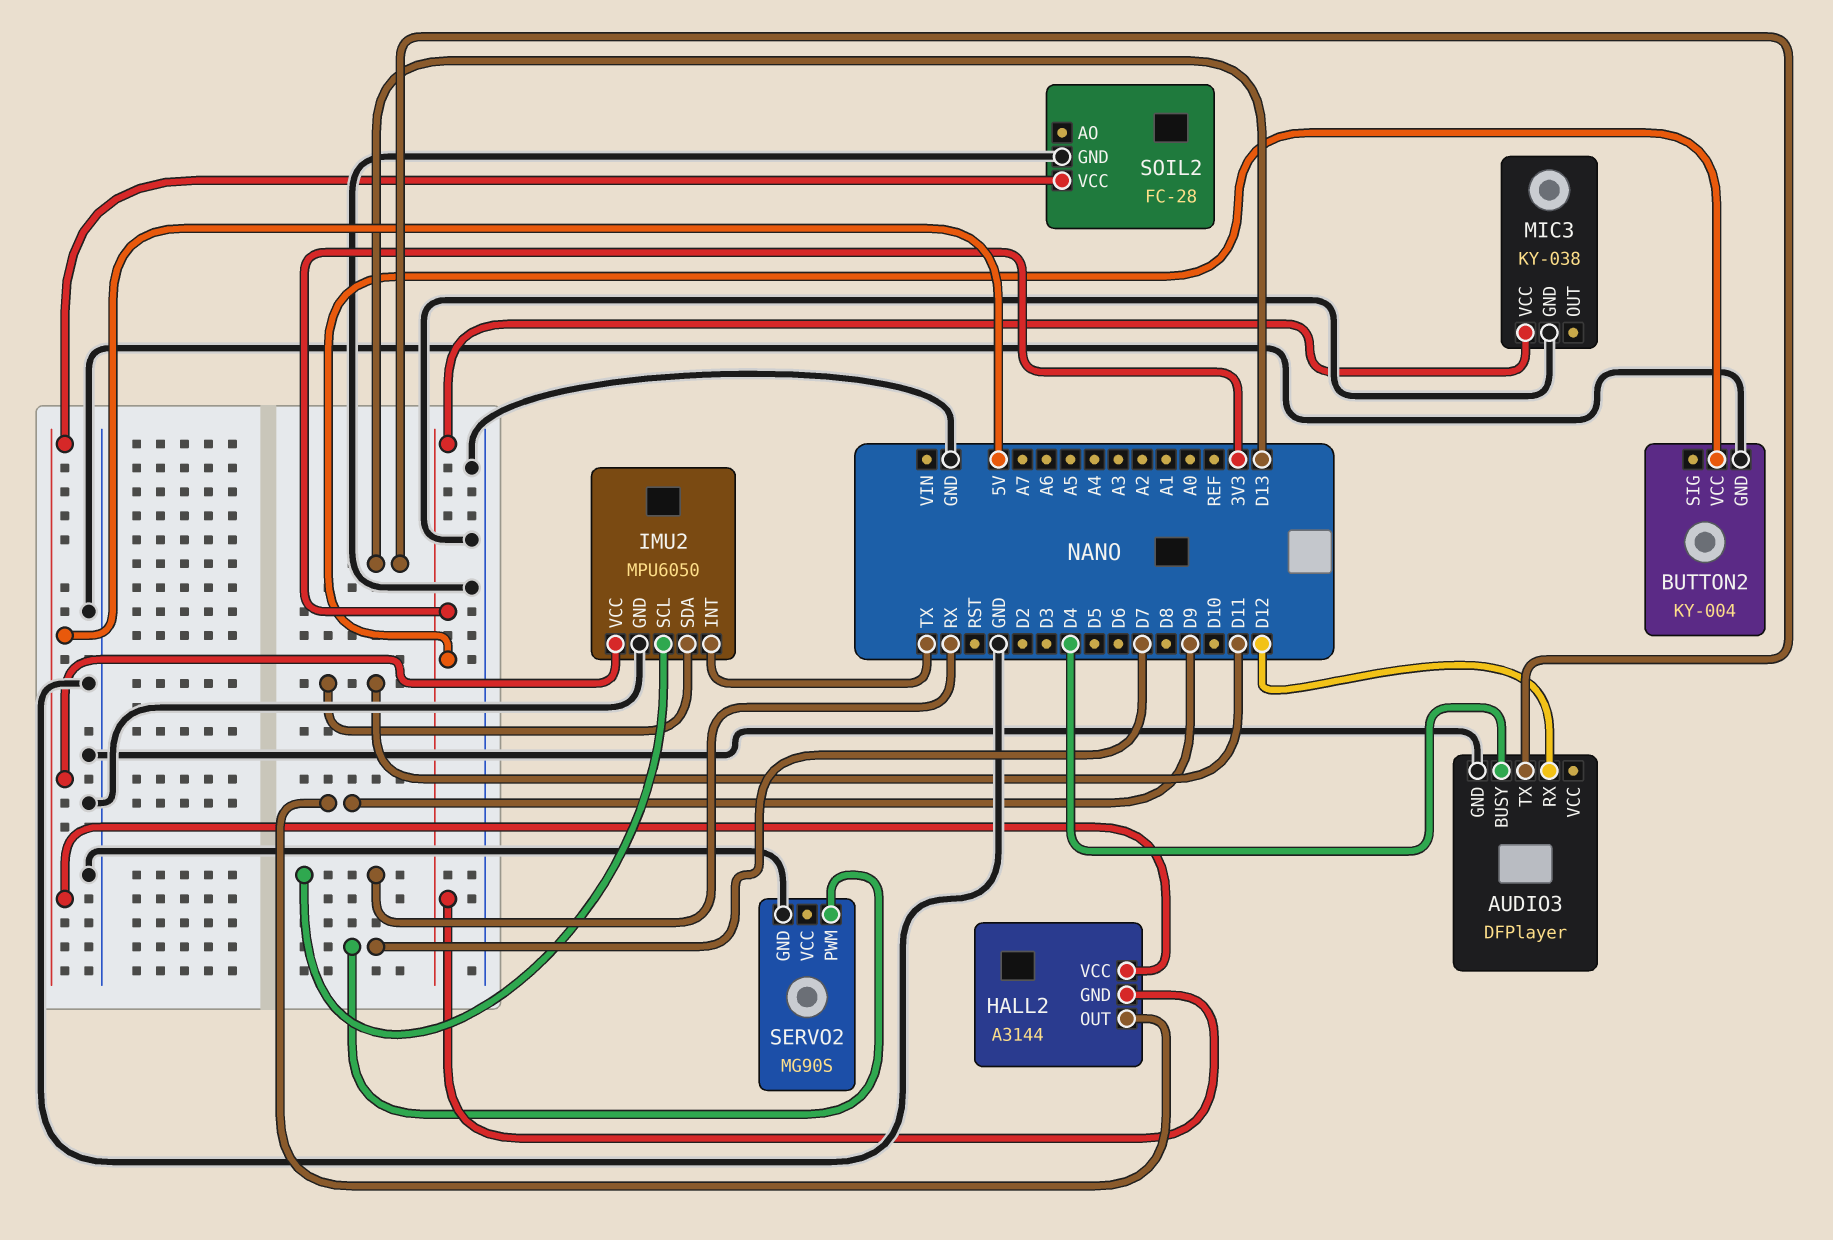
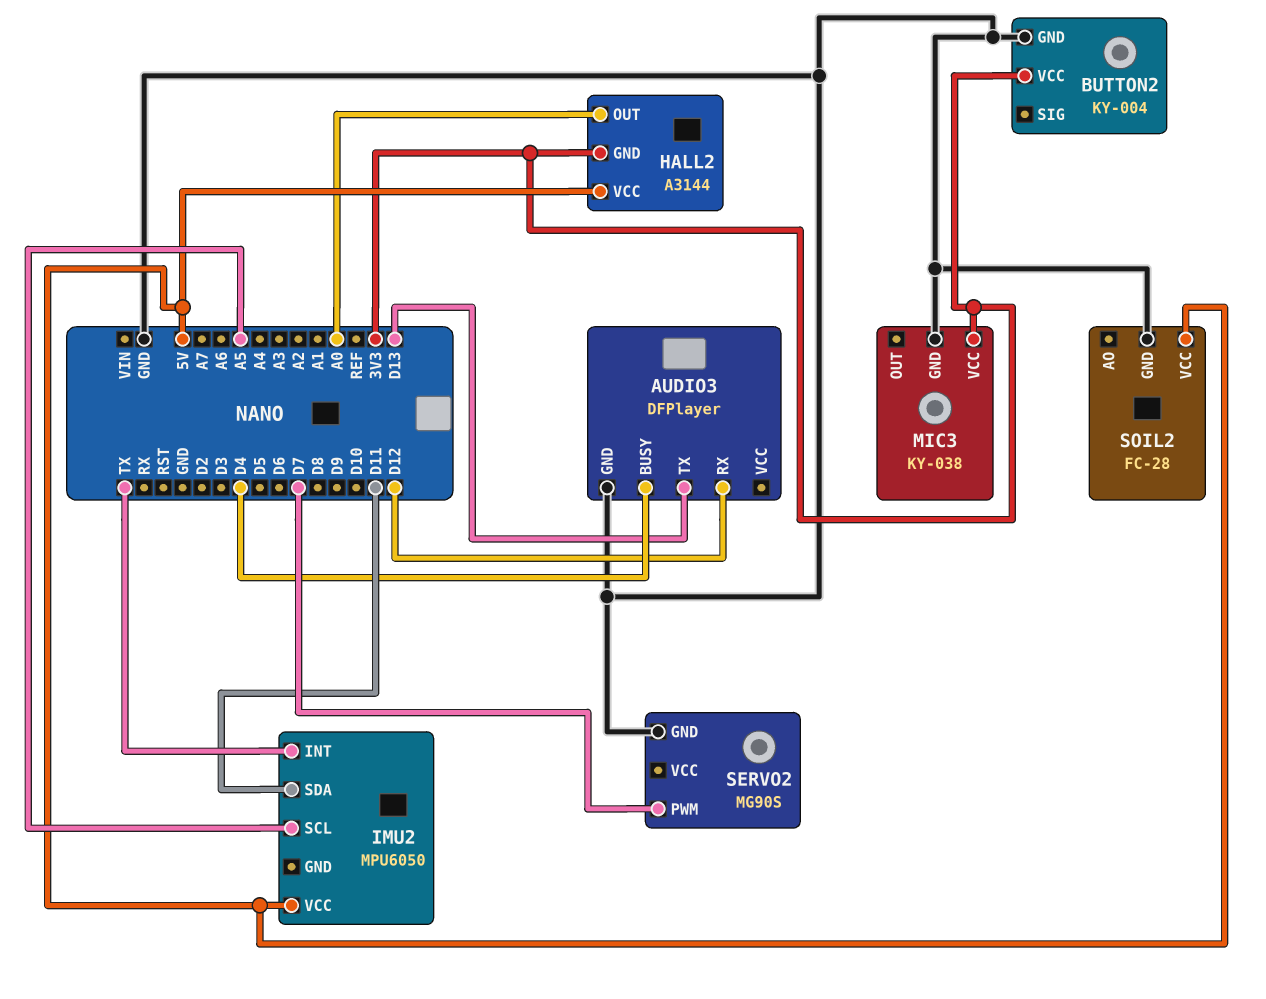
HALL2 pin OUT: D9 -> A0
IMU2 pin GND: GND -> none
IMU2 pin SCL: RX -> A5

